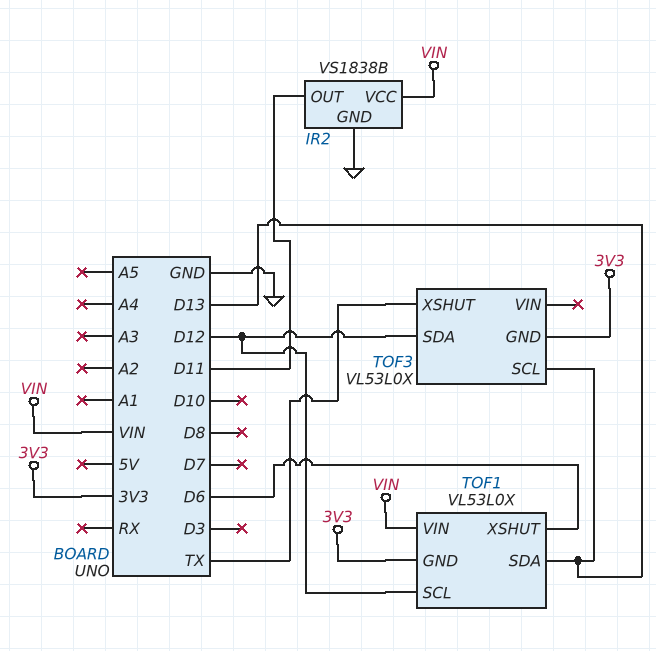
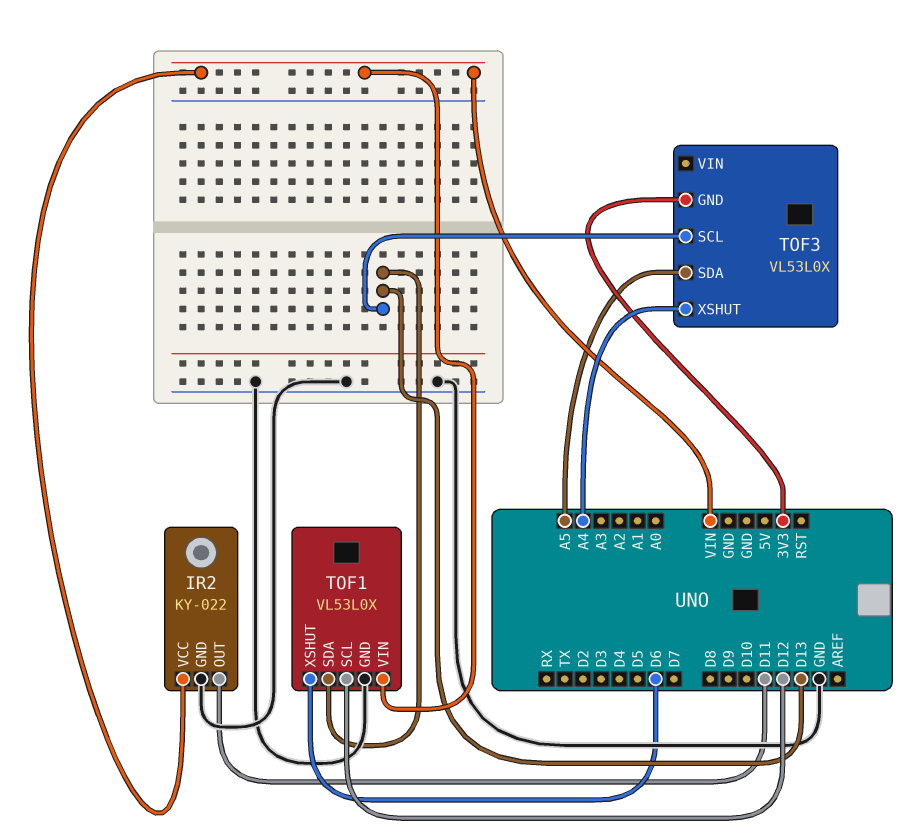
IR2: VS1838B -> KY-022
TOF1 pin GND: 3V3 -> GND
TOF3 pin SDA: D12 -> A5
TOF3 pin XSHUT: TX -> A4

